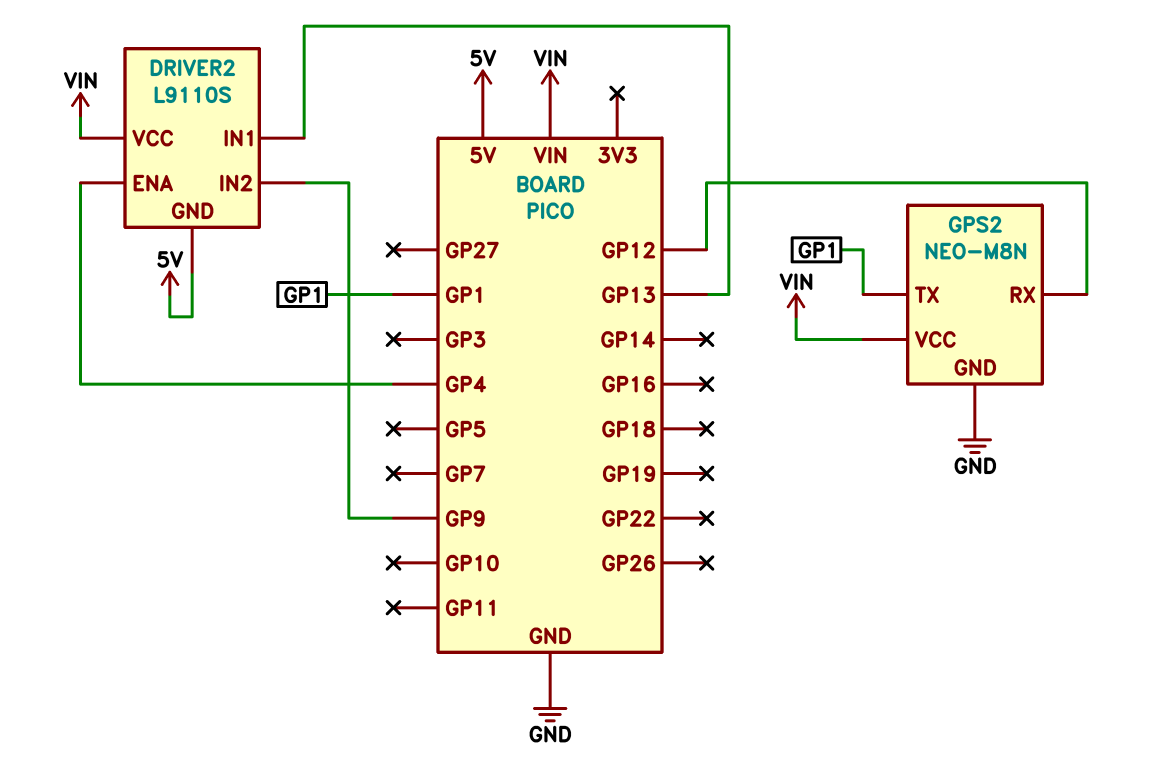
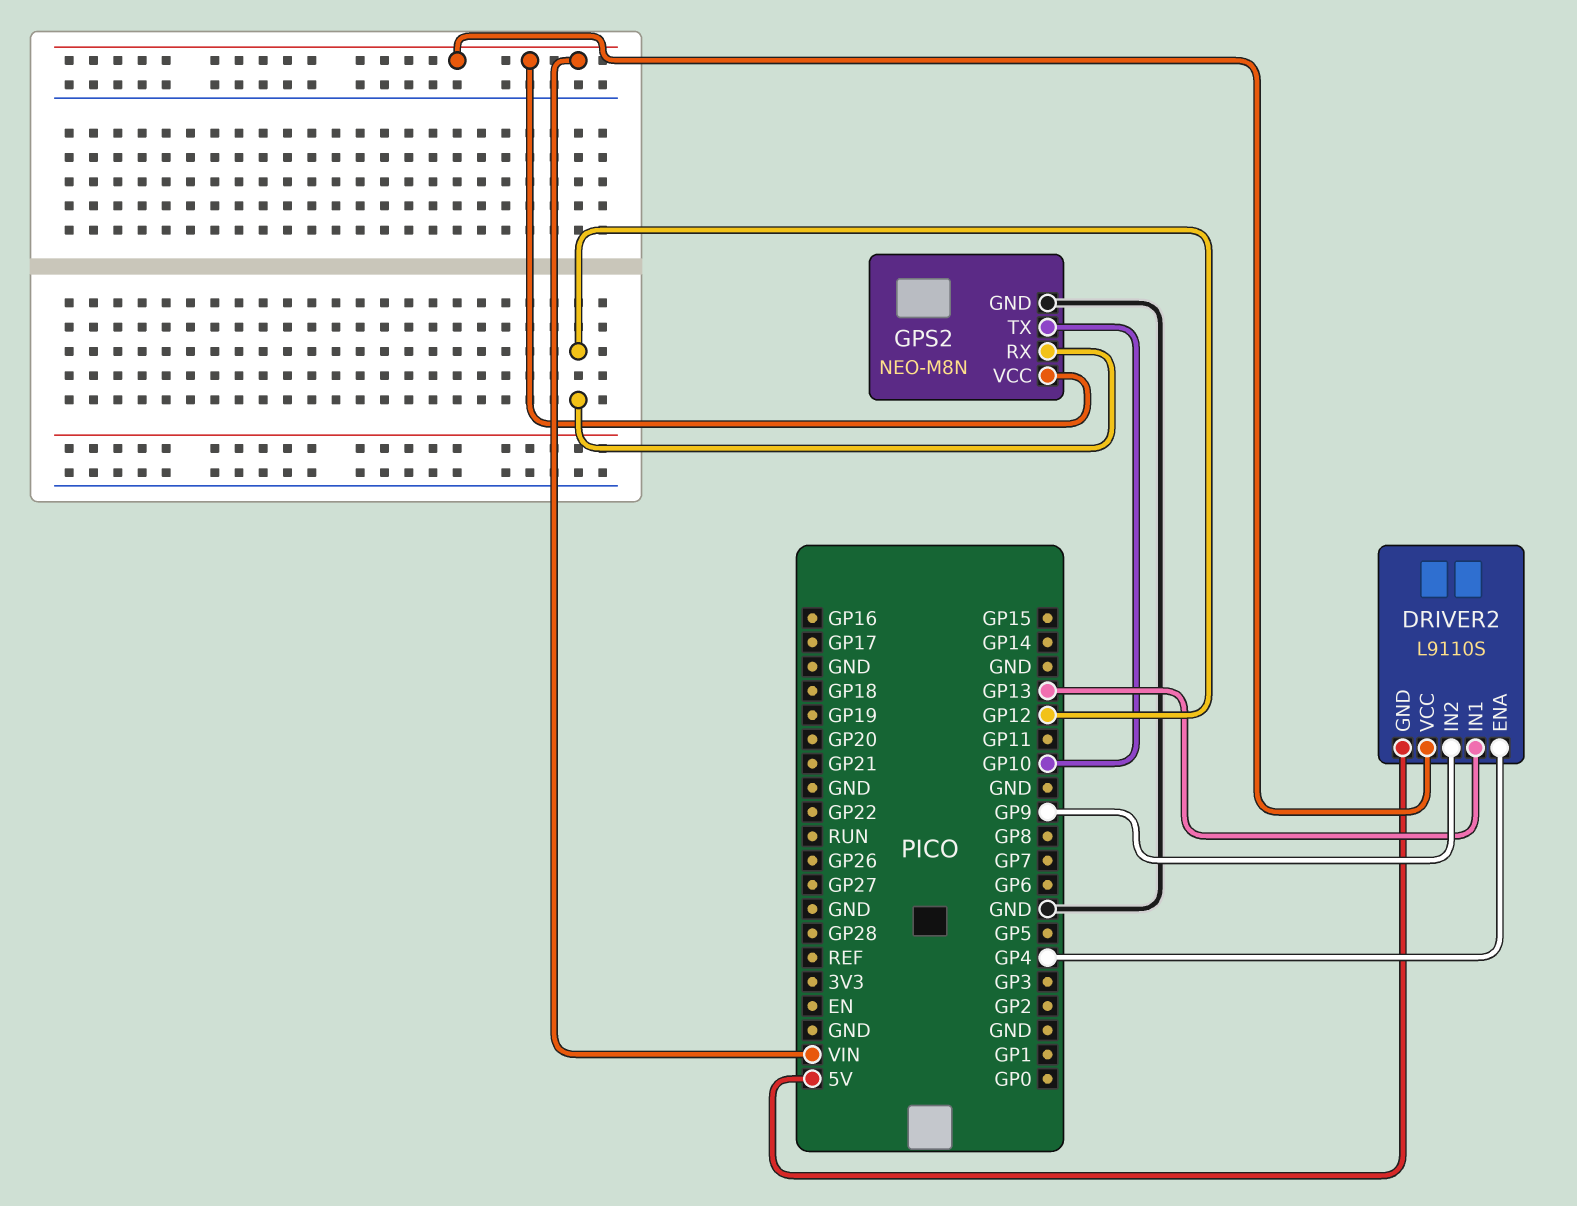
GPS2 pin TX: GP1 -> GP10

